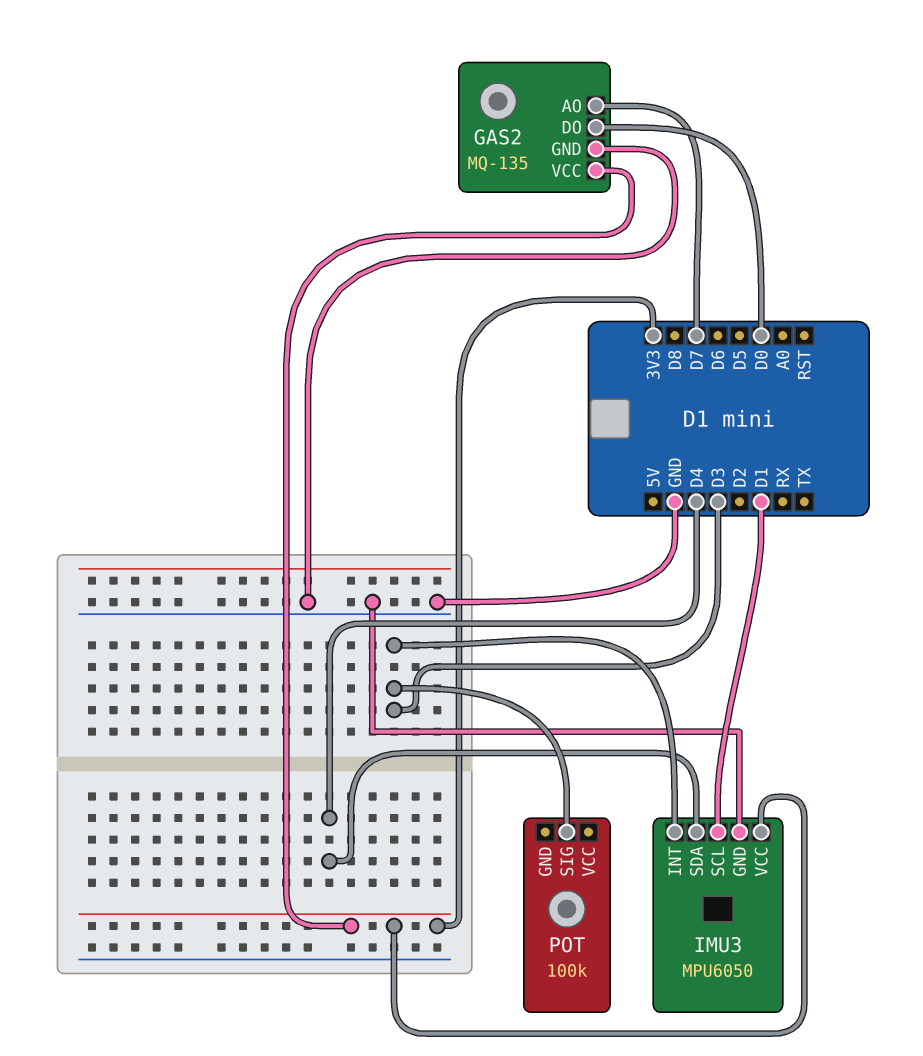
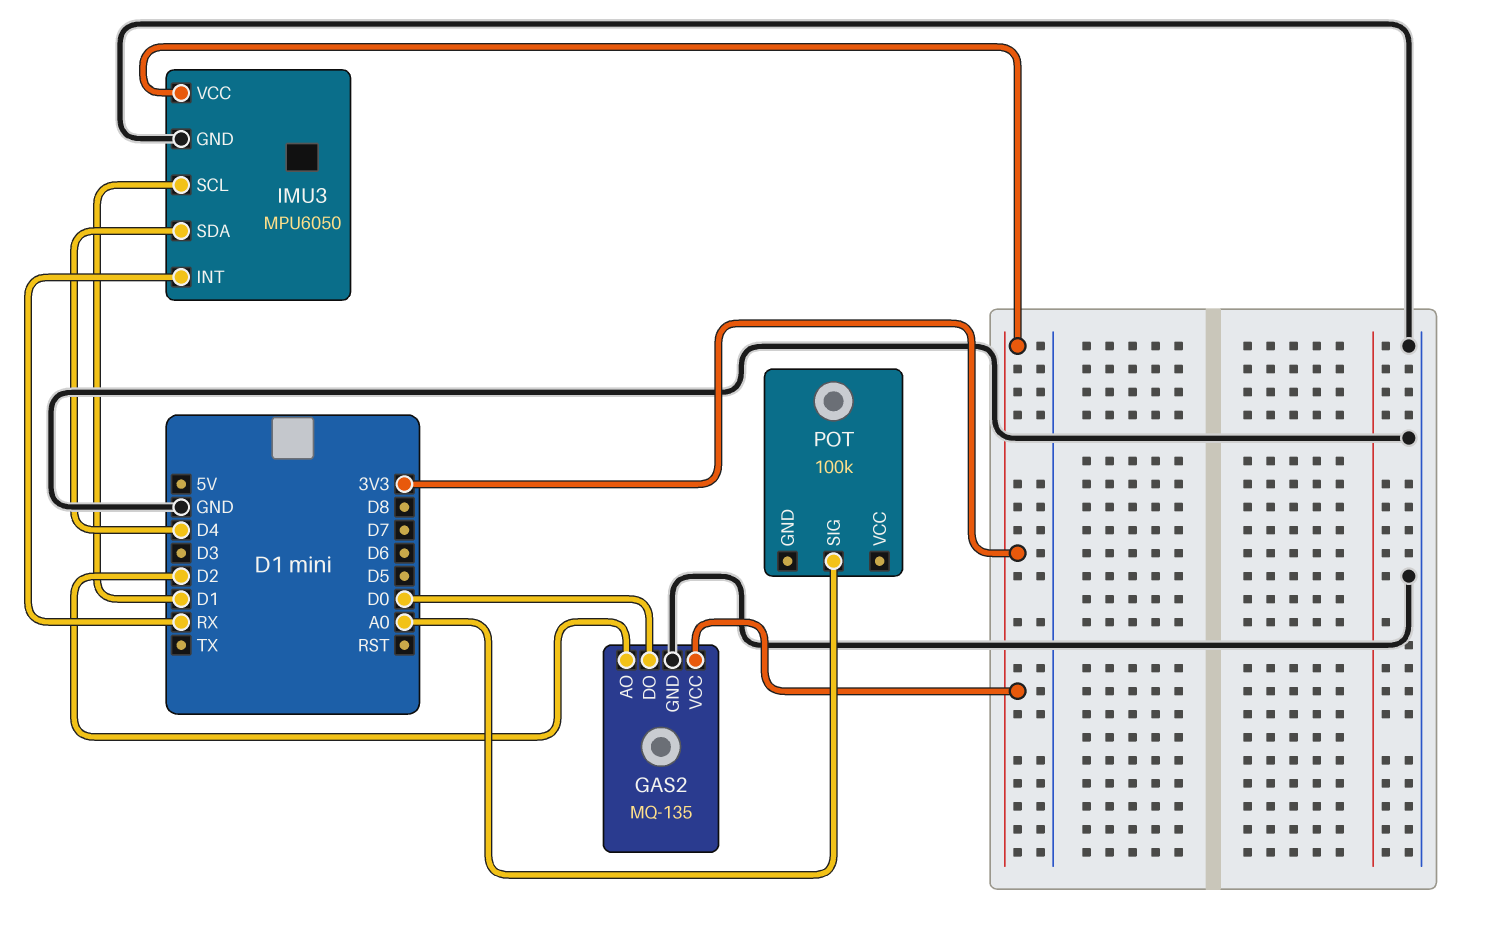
GAS2 pin AO: D7 -> D2
IMU3 pin INT: D3 -> RX
POT pin SIG: D3 -> A0

